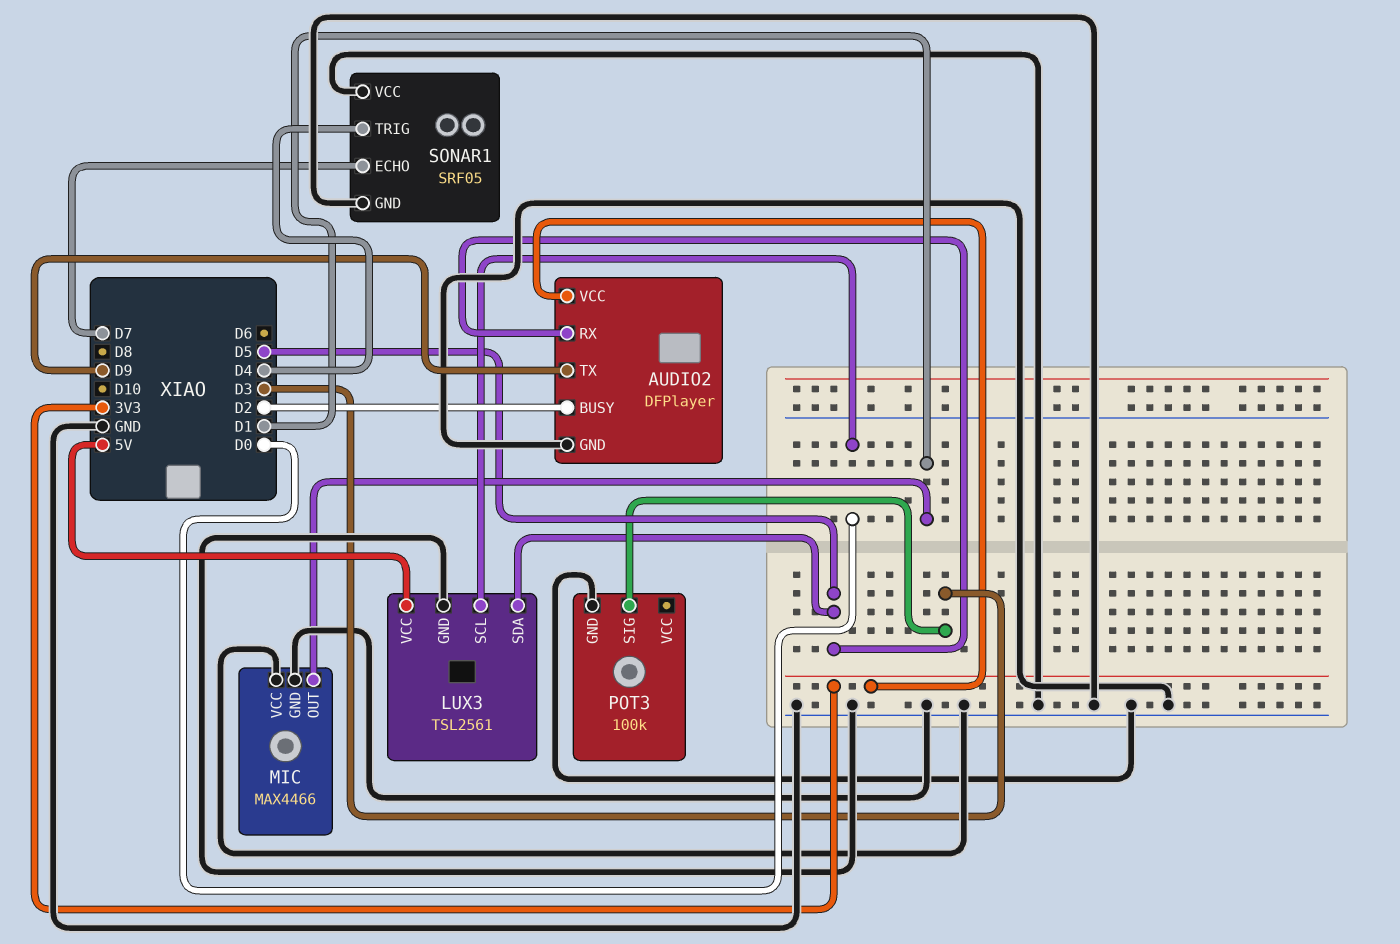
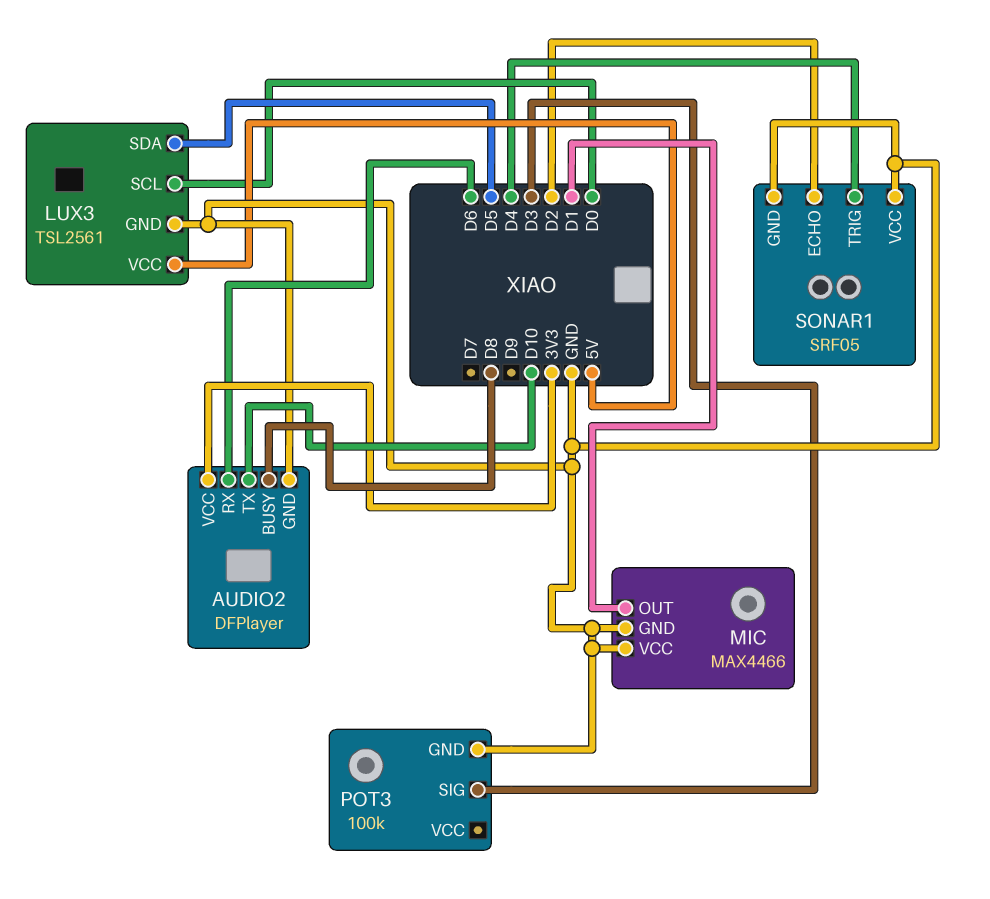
AUDIO2 pin BUSY: D2 -> D8
AUDIO2 pin RX: D5 -> D6
AUDIO2 pin TX: D9 -> D10
SONAR1 pin ECHO: D7 -> D2

